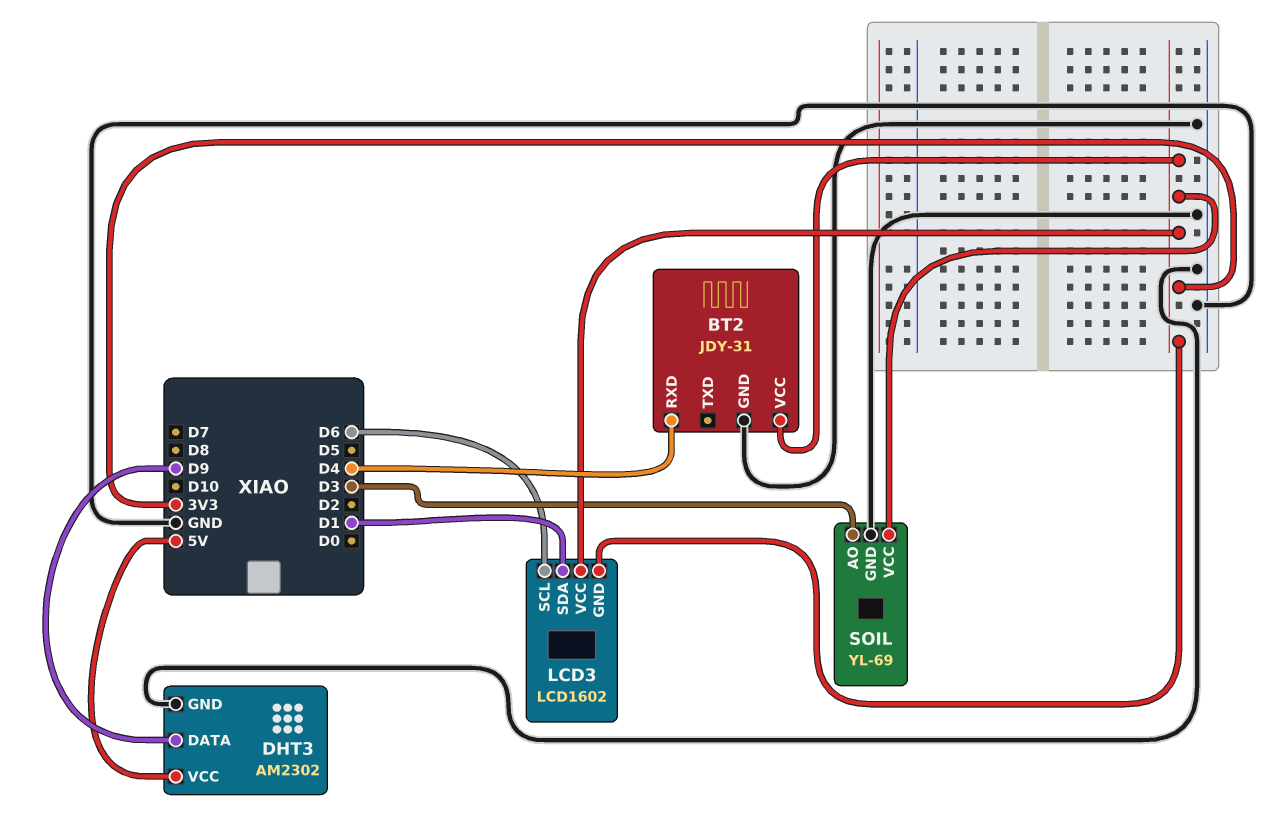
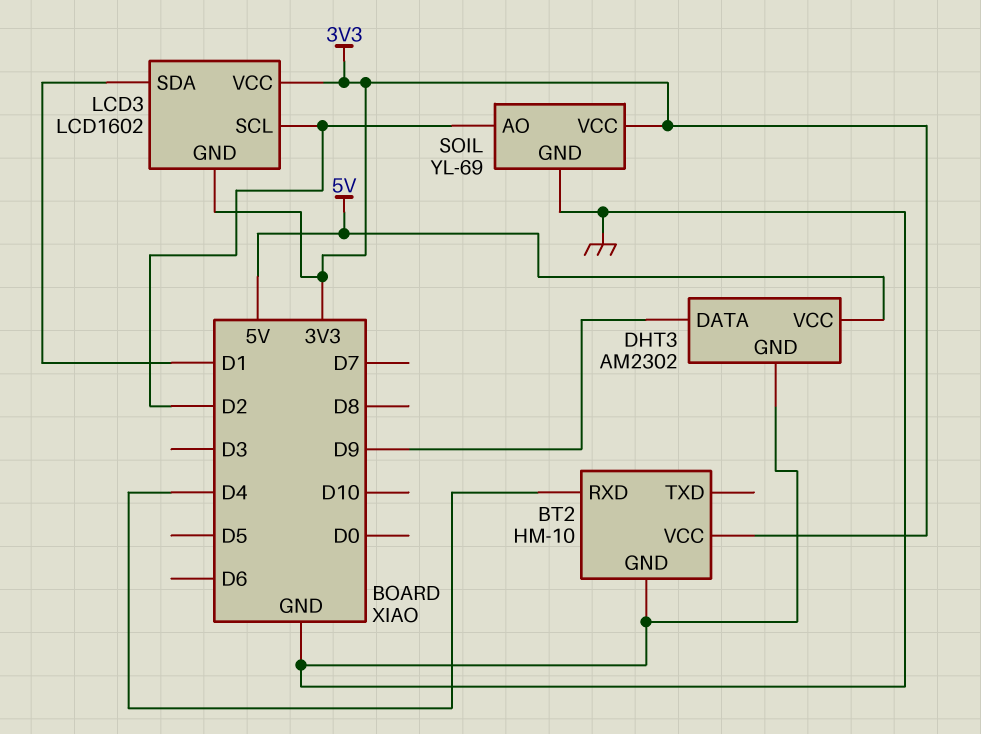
BT2: JDY-31 -> HM-10
LCD3 pin SCL: D6 -> D2
SOIL pin AO: D3 -> D2

